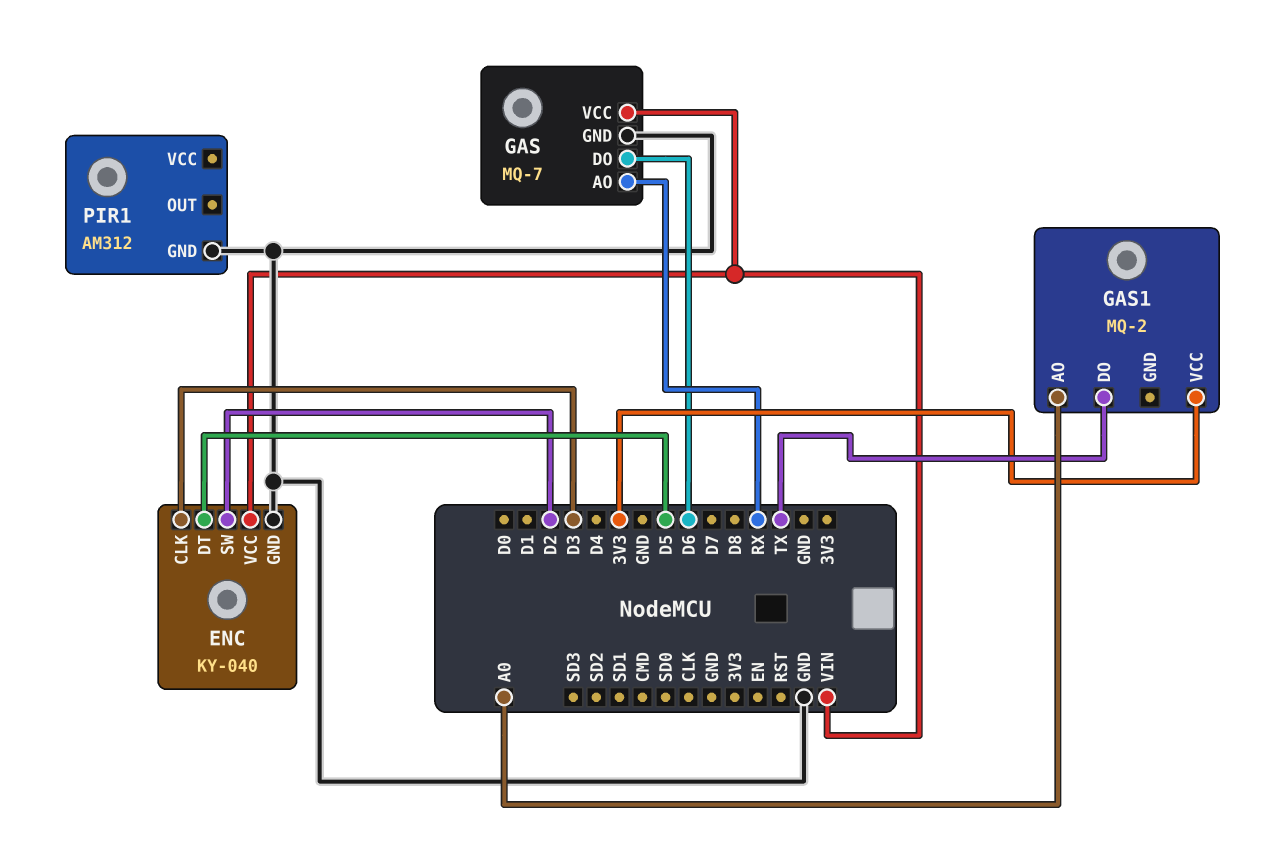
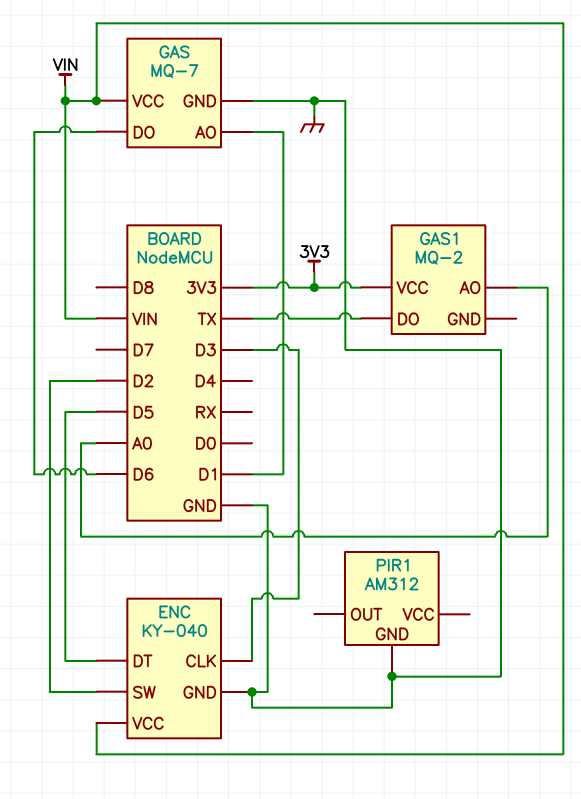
GAS pin AO: RX -> D1

